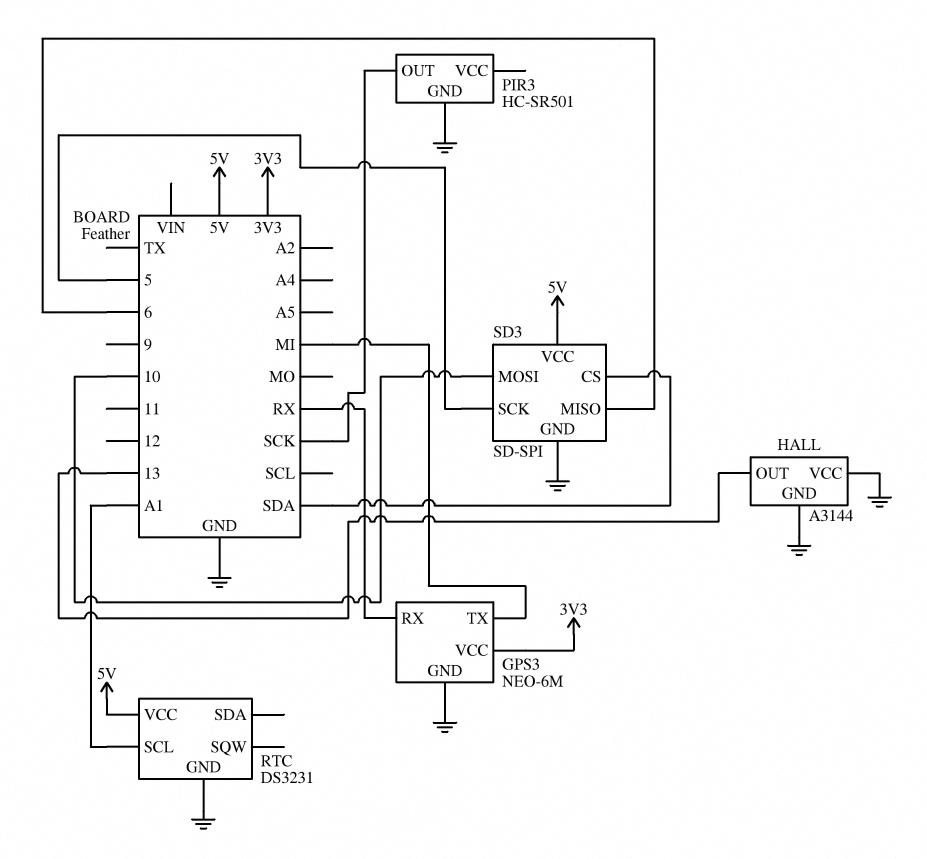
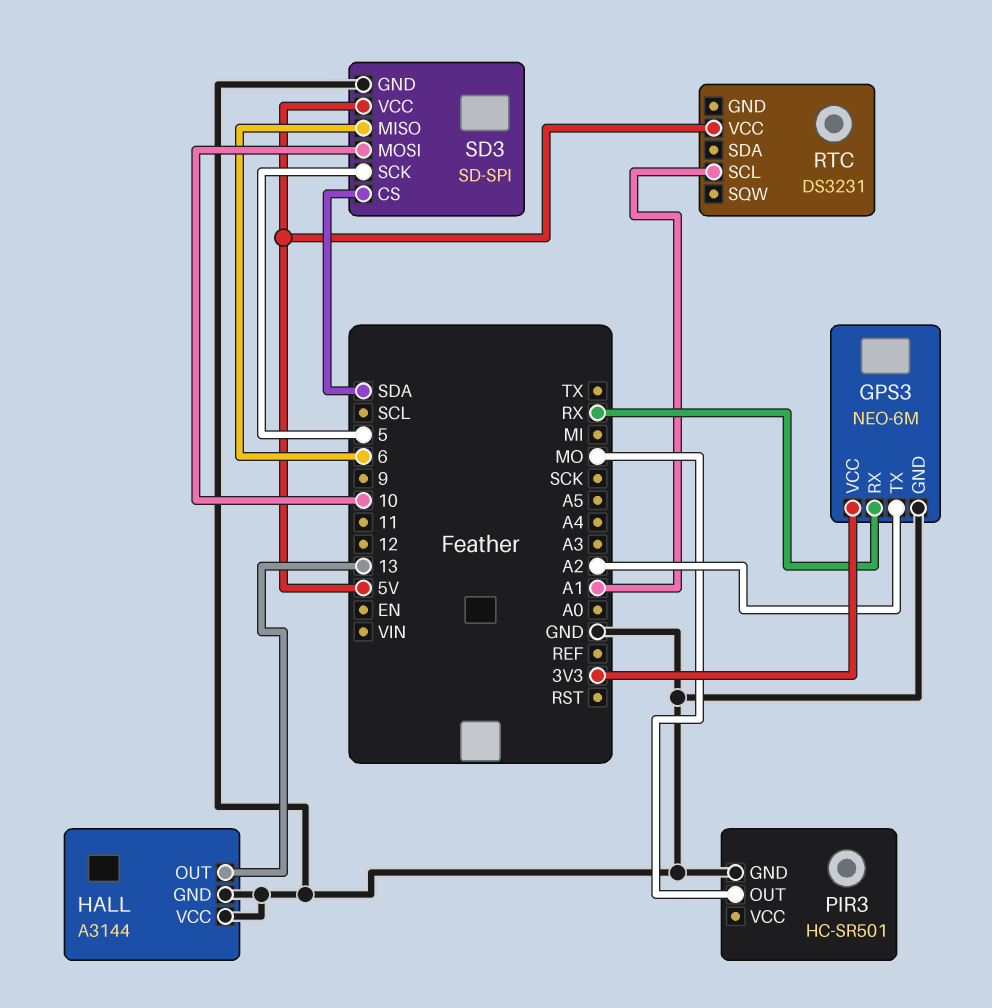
GPS3 pin TX: MI -> A2
PIR3 pin OUT: SCK -> MO
RTC pin GND: GND -> none

